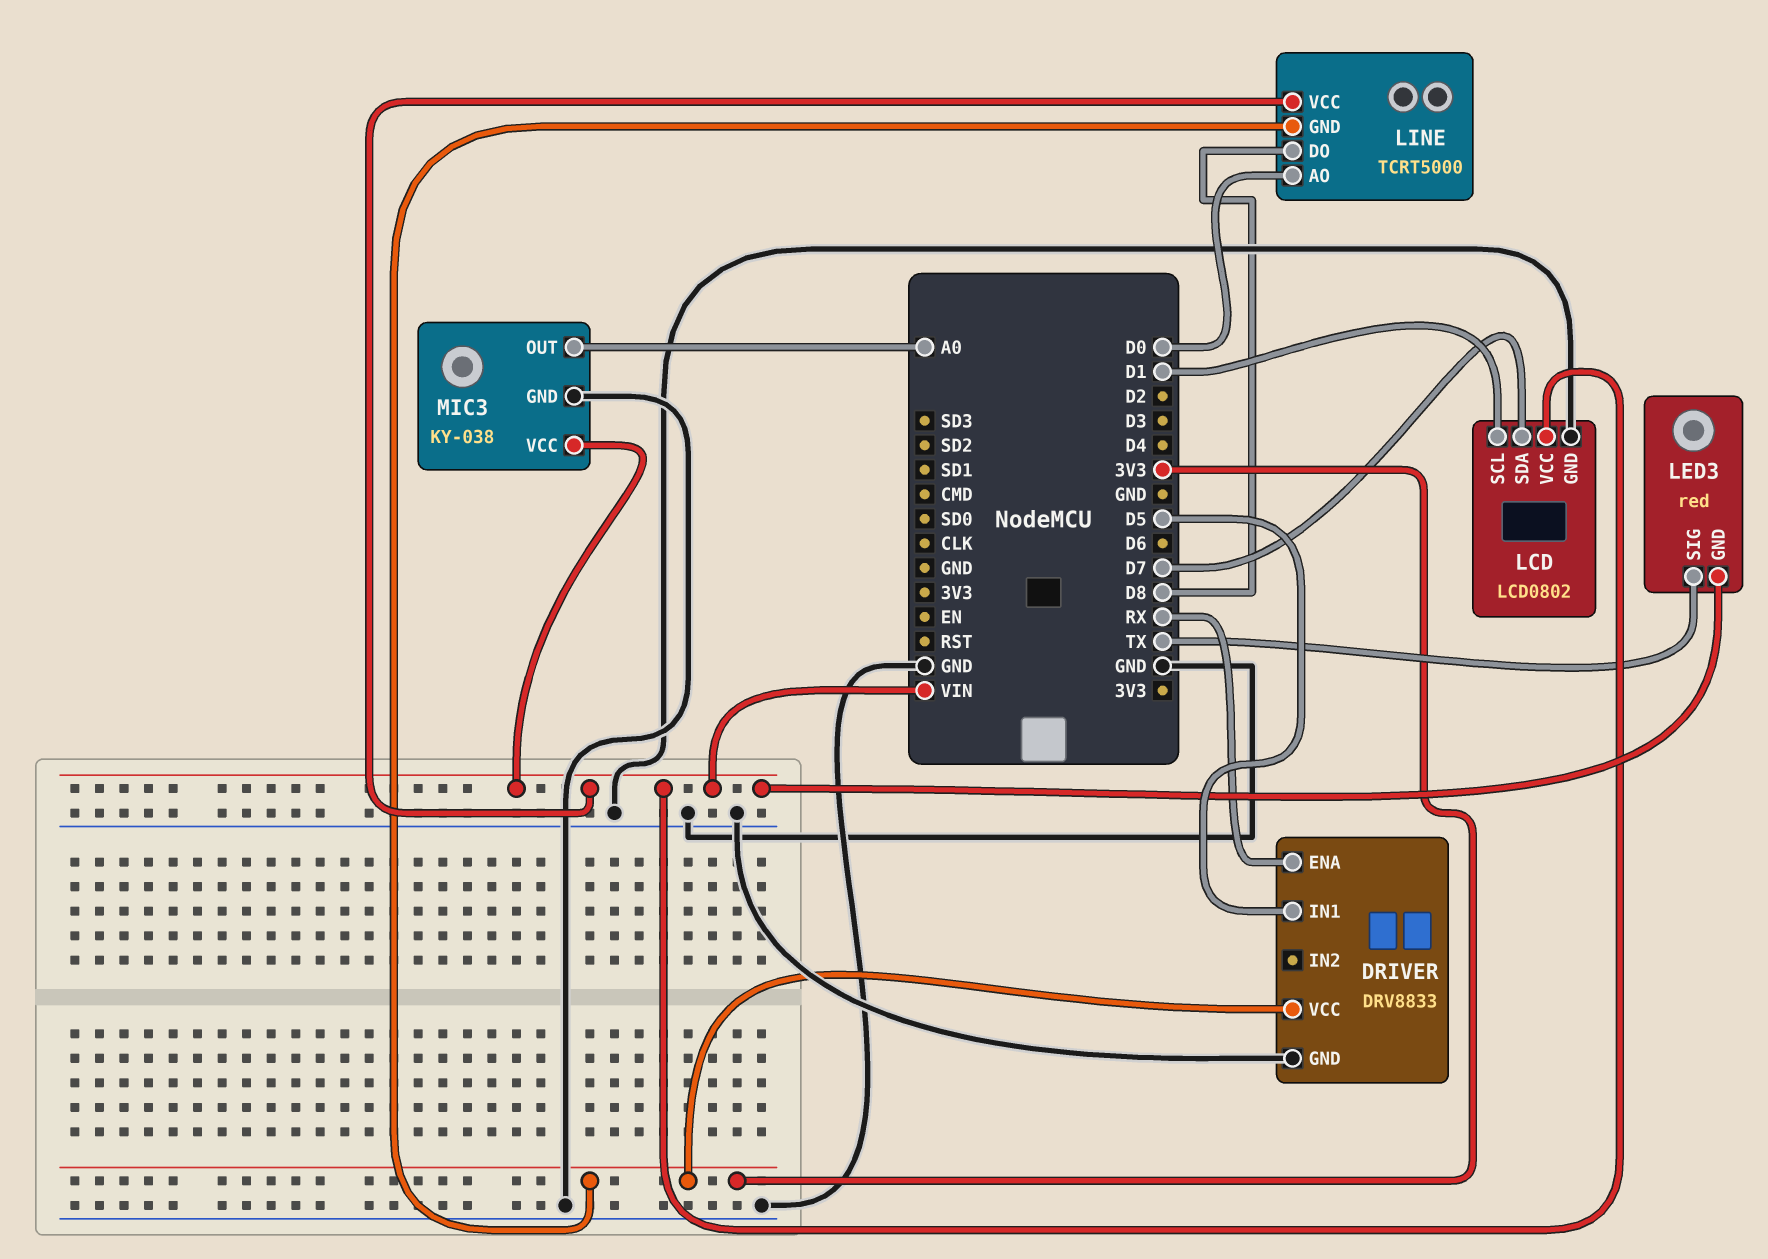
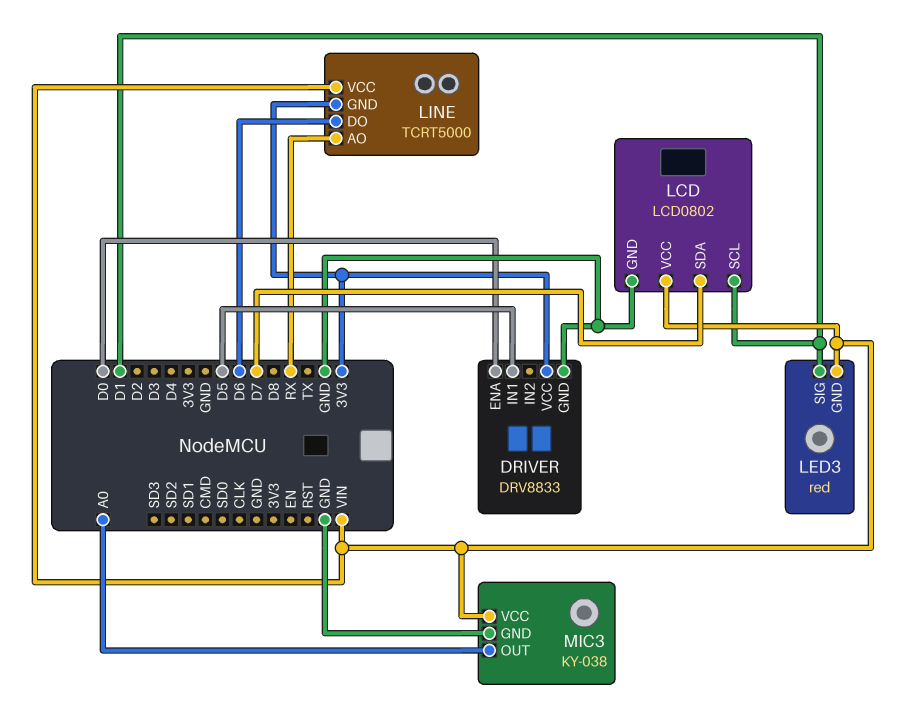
DRIVER pin ENA: RX -> D0
LED3 pin SIG: TX -> D1
LINE pin AO: D0 -> RX
LINE pin DO: D8 -> D6

